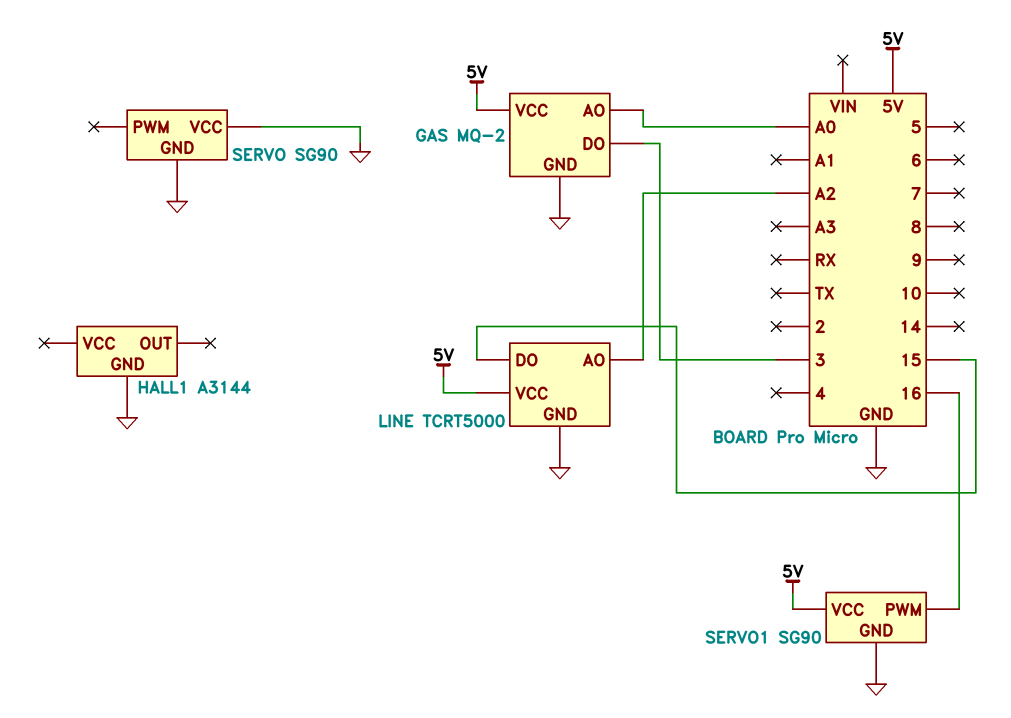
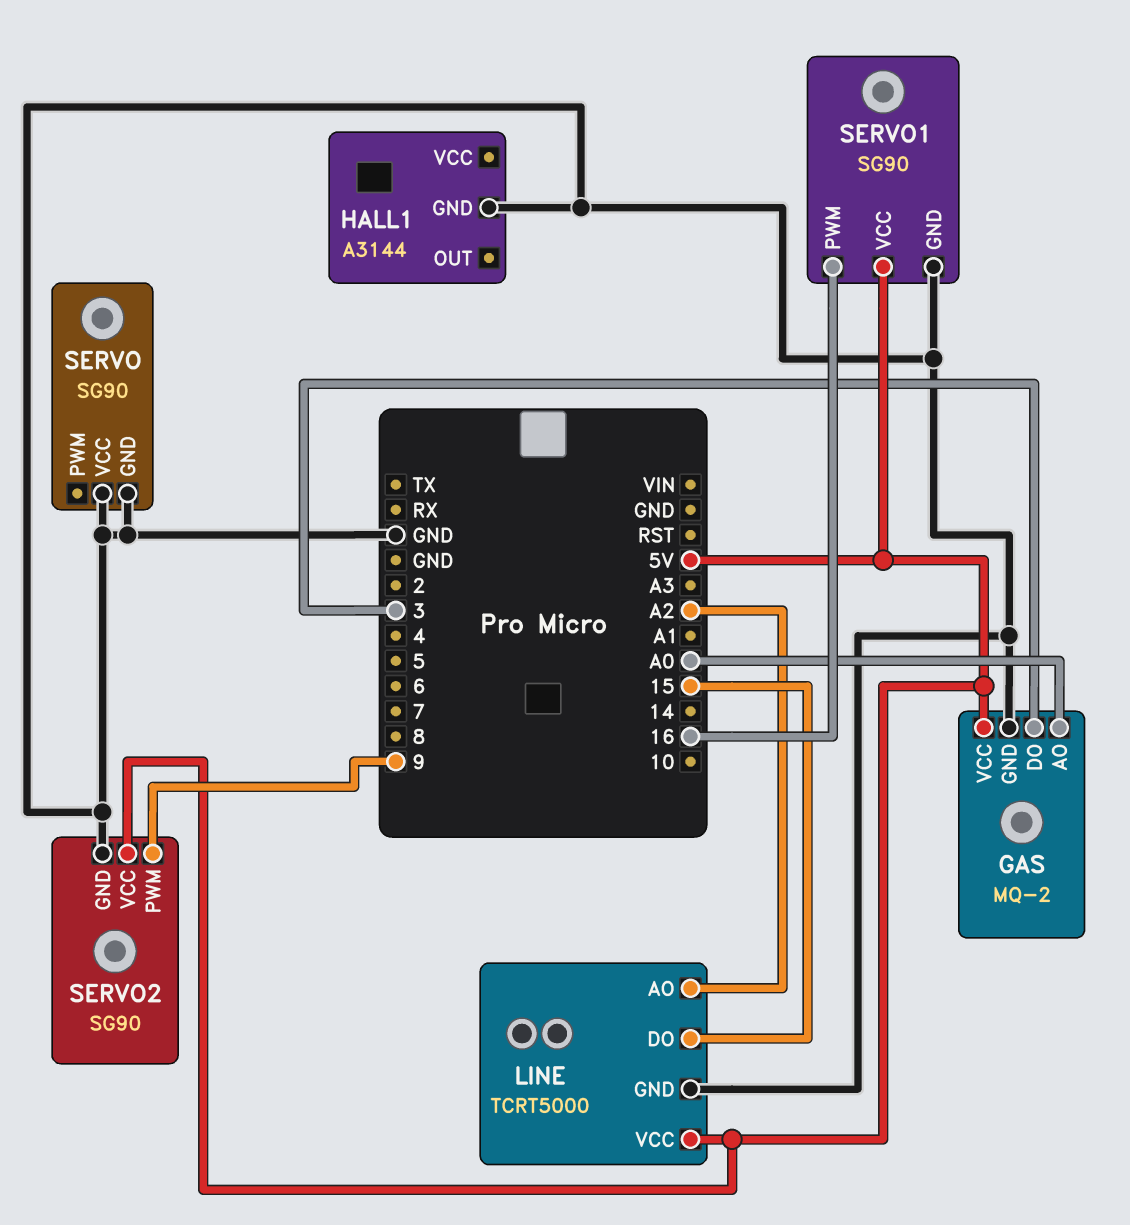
SERVO2: none -> SG90
SERVO2 pin GND: none -> GND
SERVO2 pin PWM: none -> 9
SERVO2 pin VCC: none -> 5V

